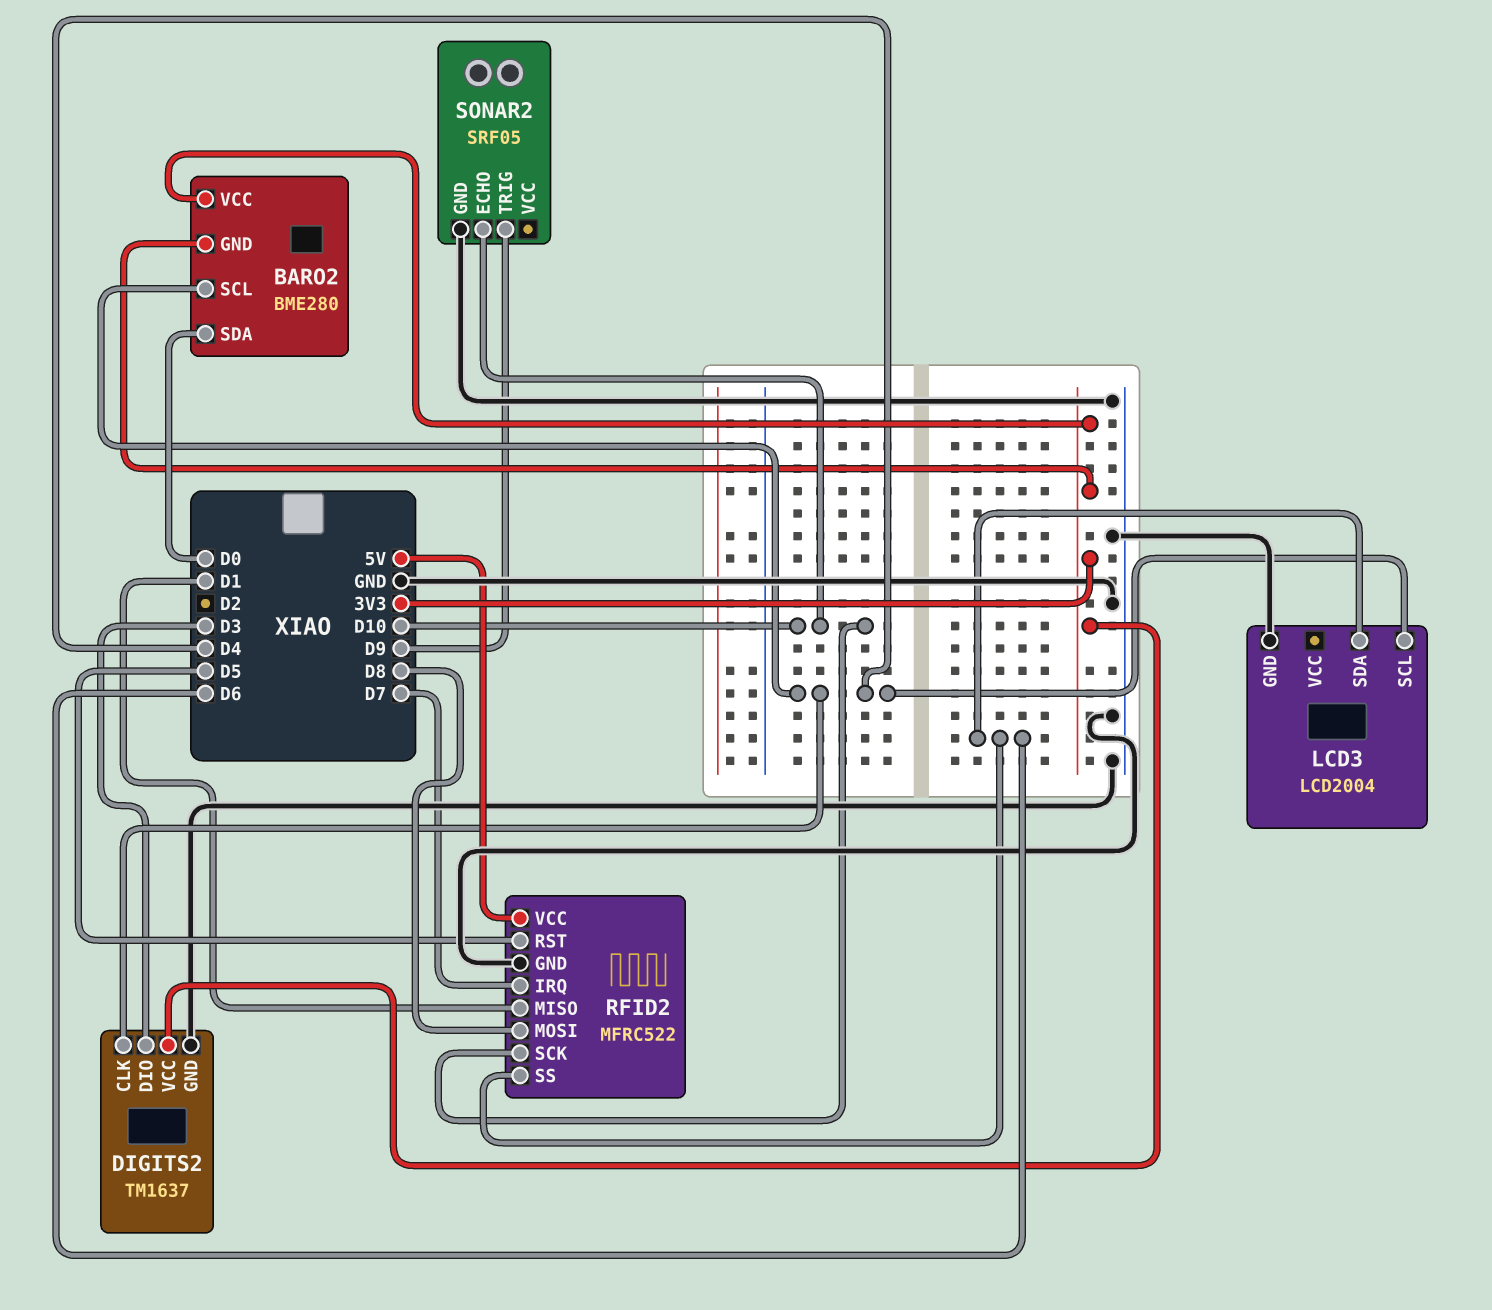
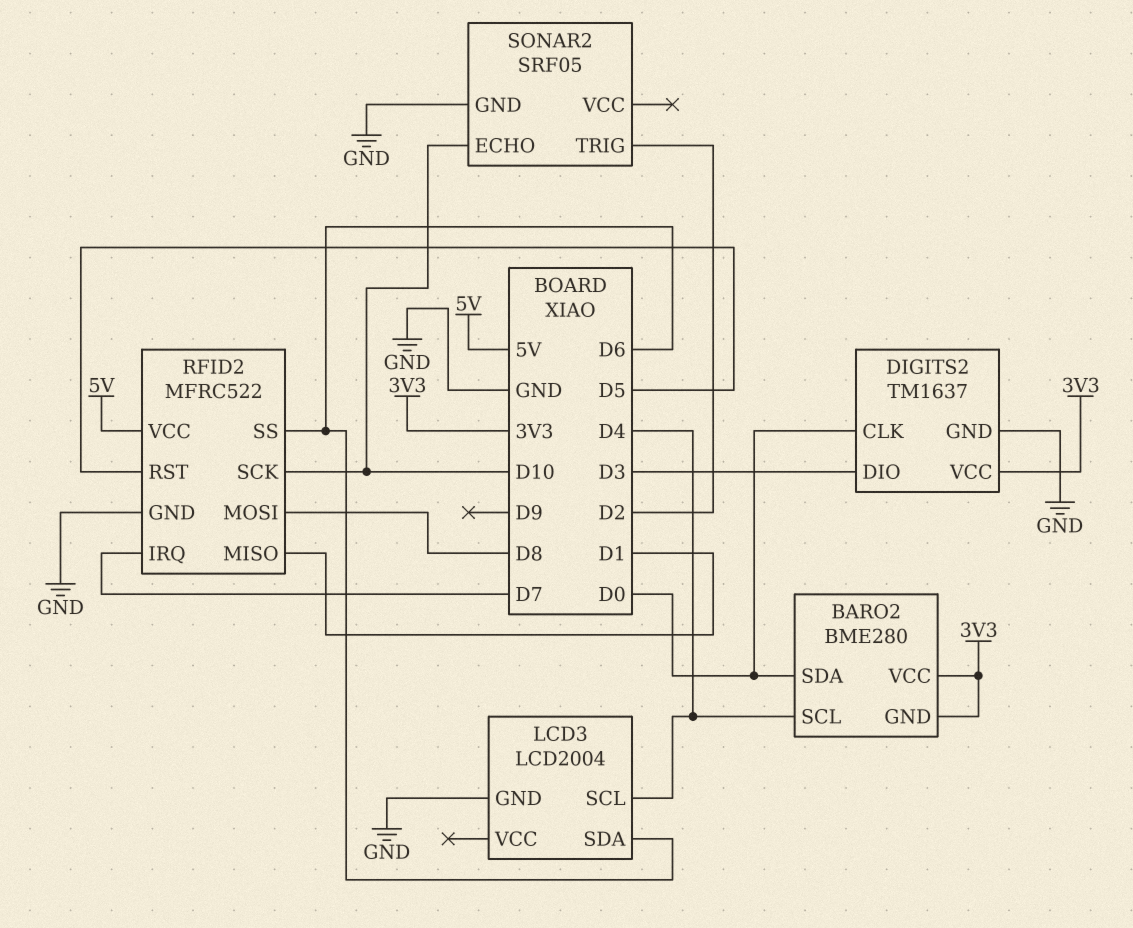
DIGITS2 pin CLK: D4 -> D0
SONAR2 pin TRIG: D9 -> D2

